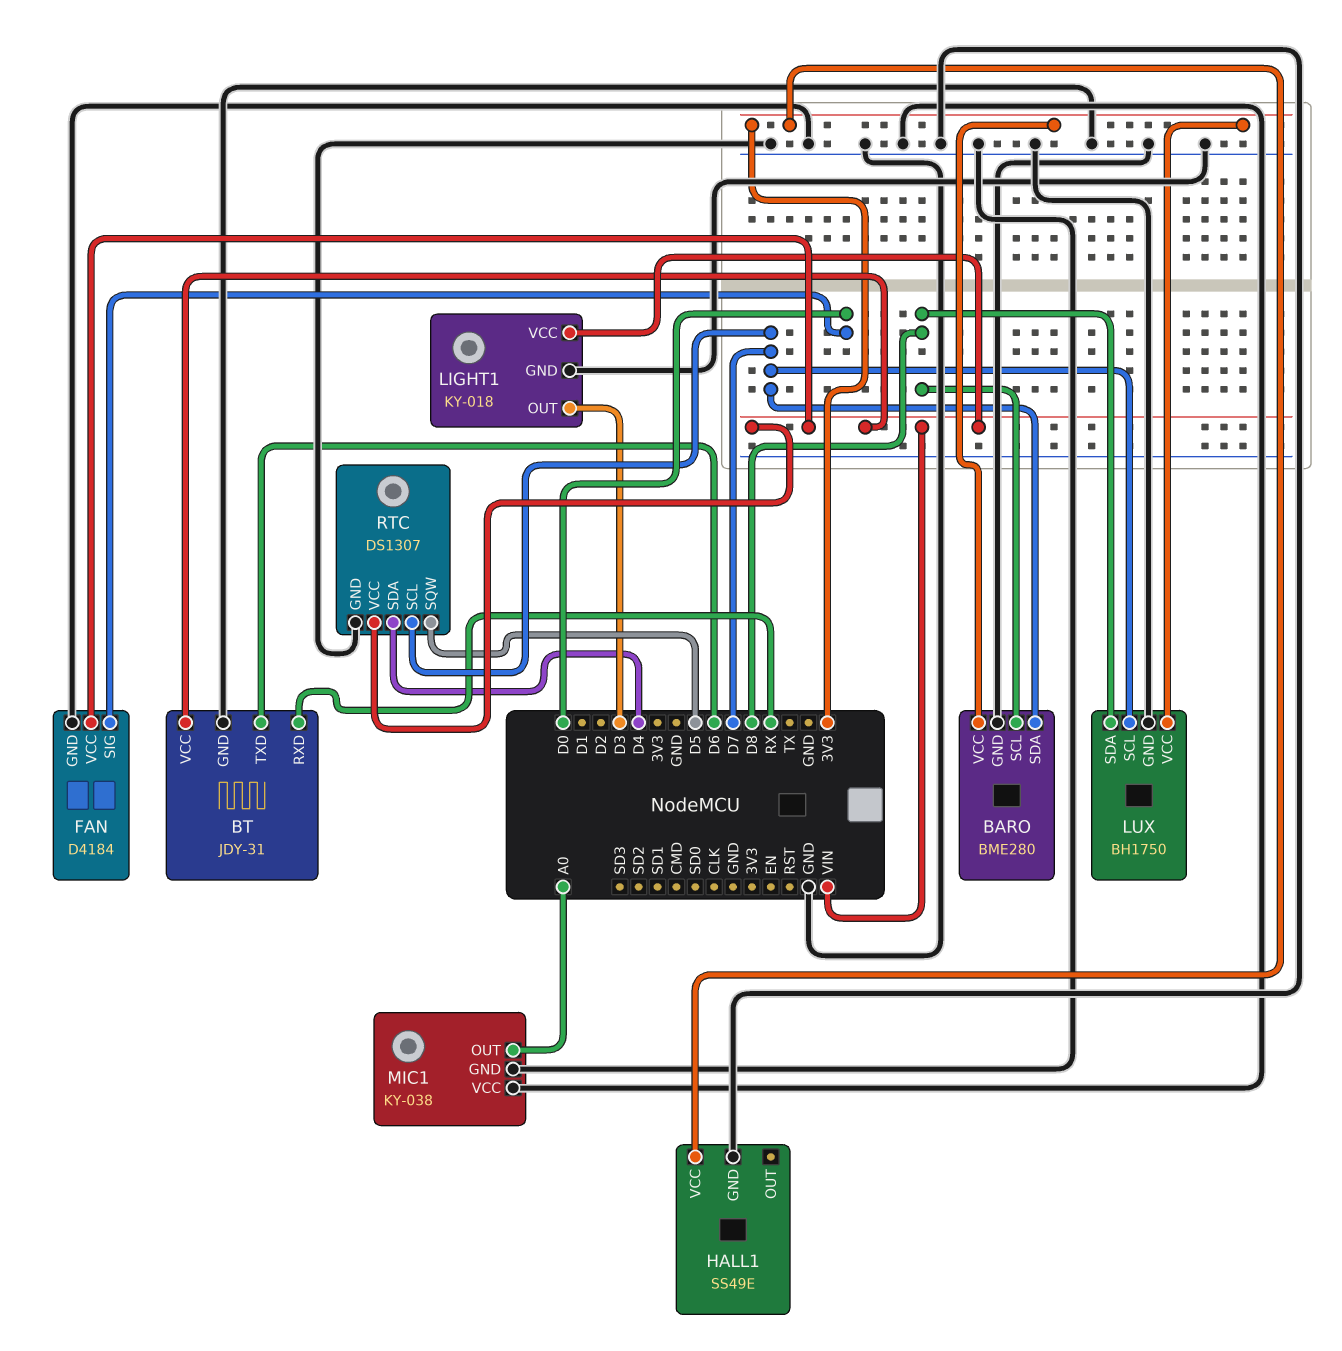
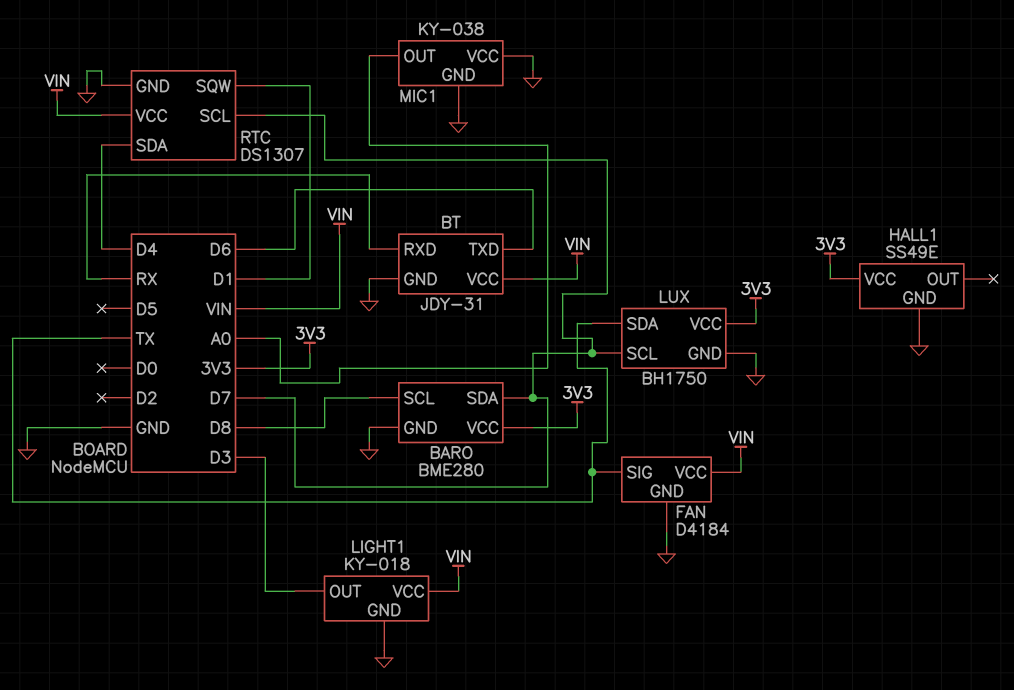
FAN pin SIG: D0 -> TX
LUX pin SDA: D8 -> TX
RTC pin SQW: D5 -> D1

